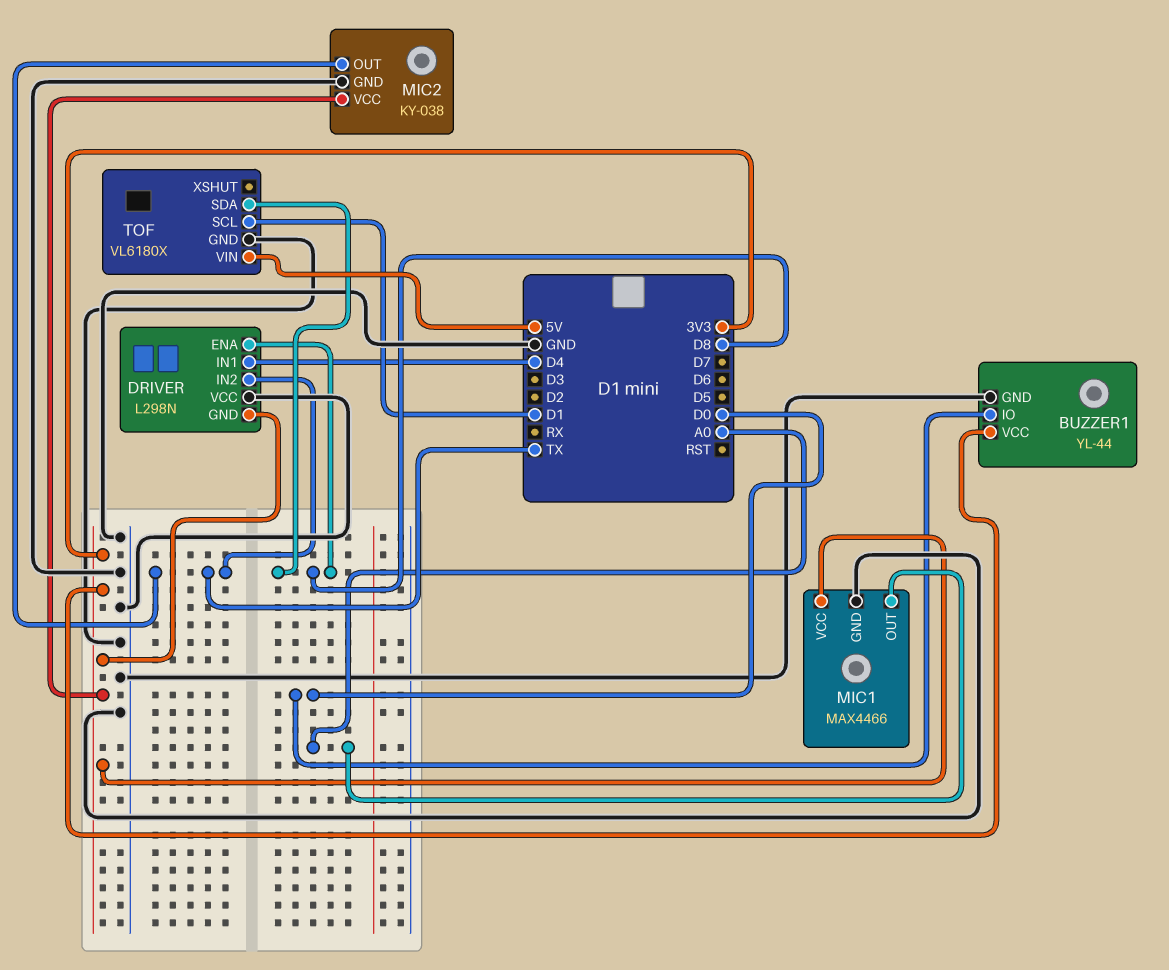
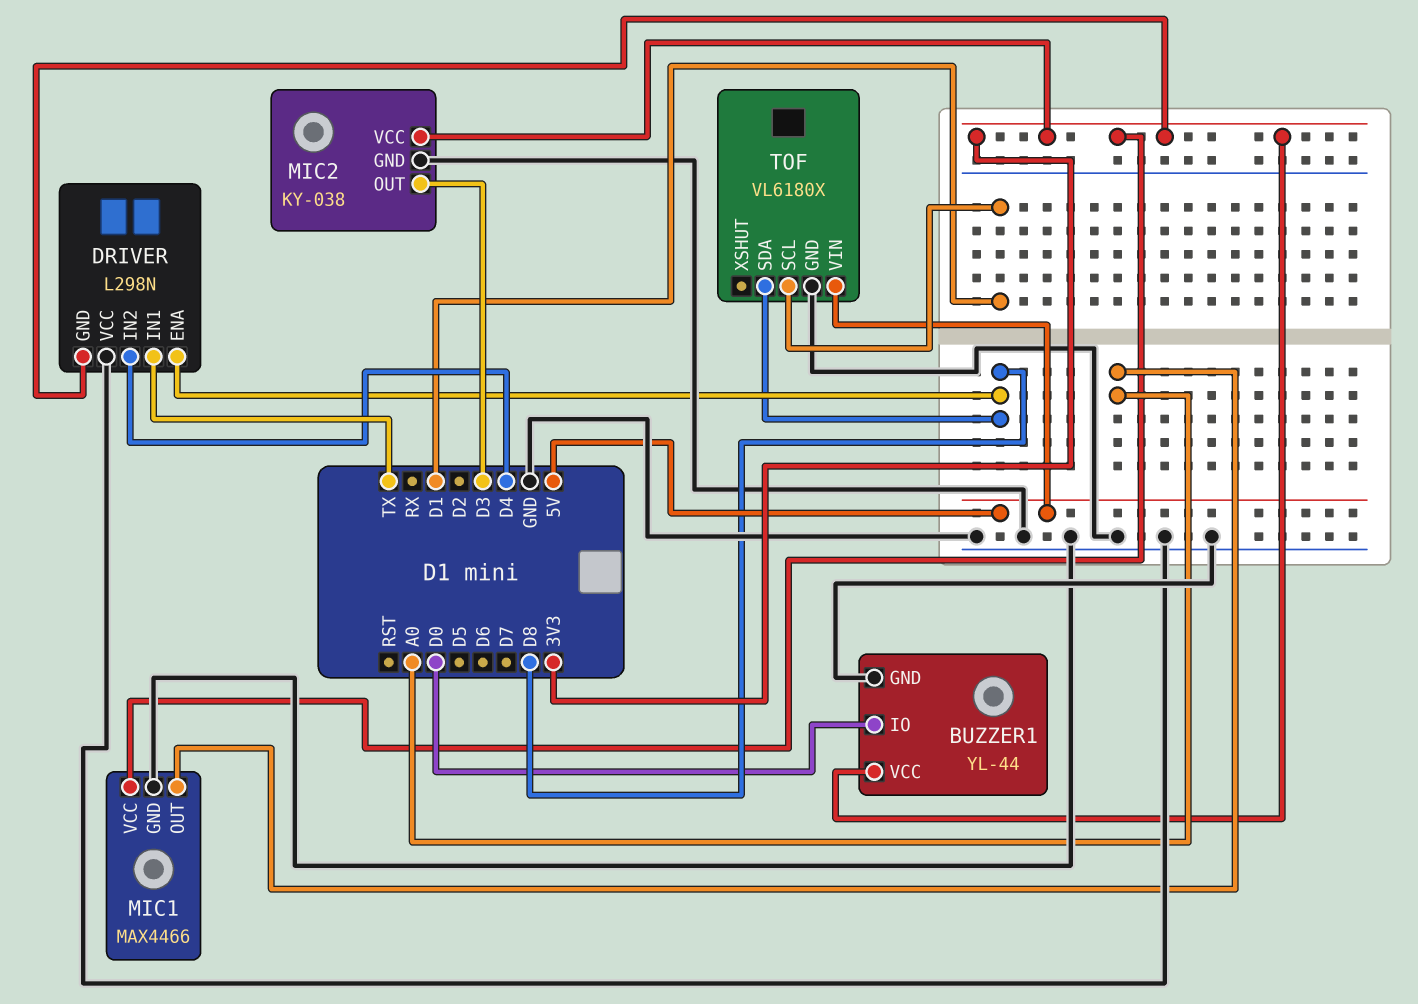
DRIVER pin IN1: D4 -> TX
DRIVER pin IN2: TX -> D4
MIC2 pin OUT: TX -> D3

